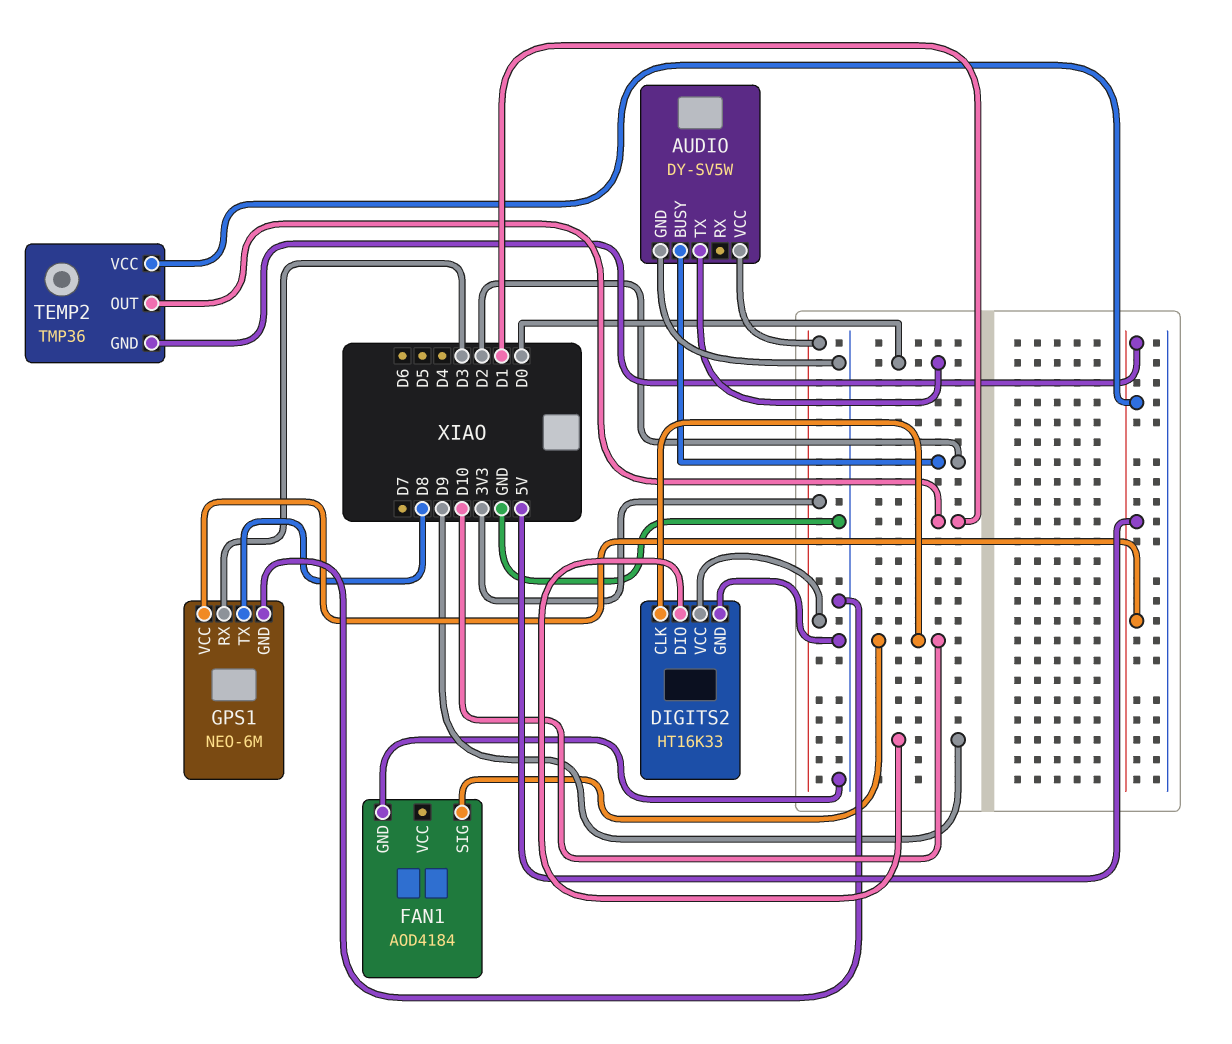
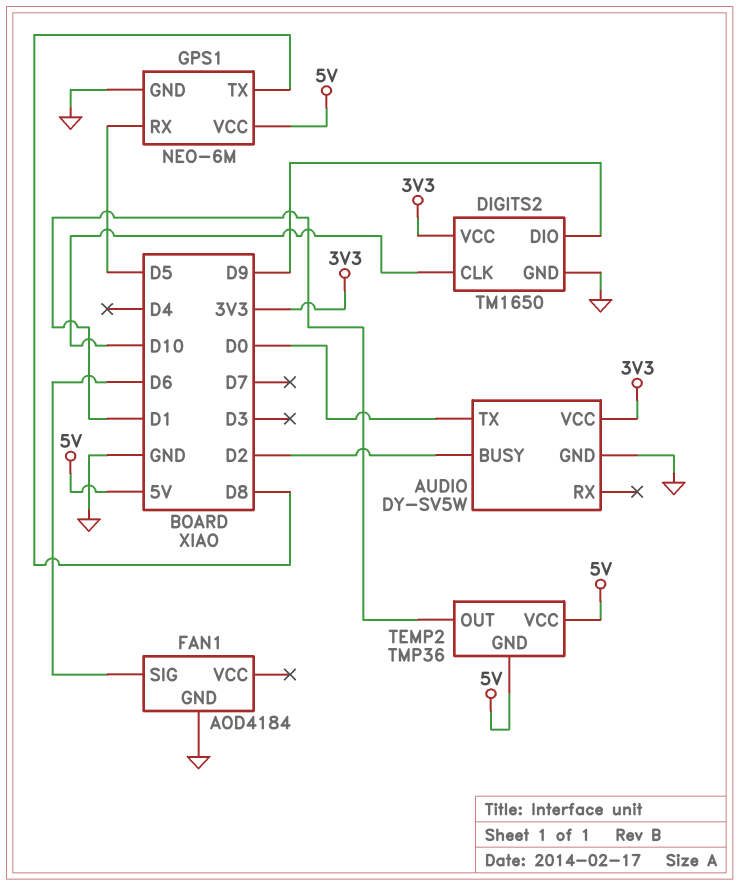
DIGITS2: HT16K33 -> TM1650
FAN1 pin SIG: D10 -> D6
GPS1 pin RX: D3 -> D5

